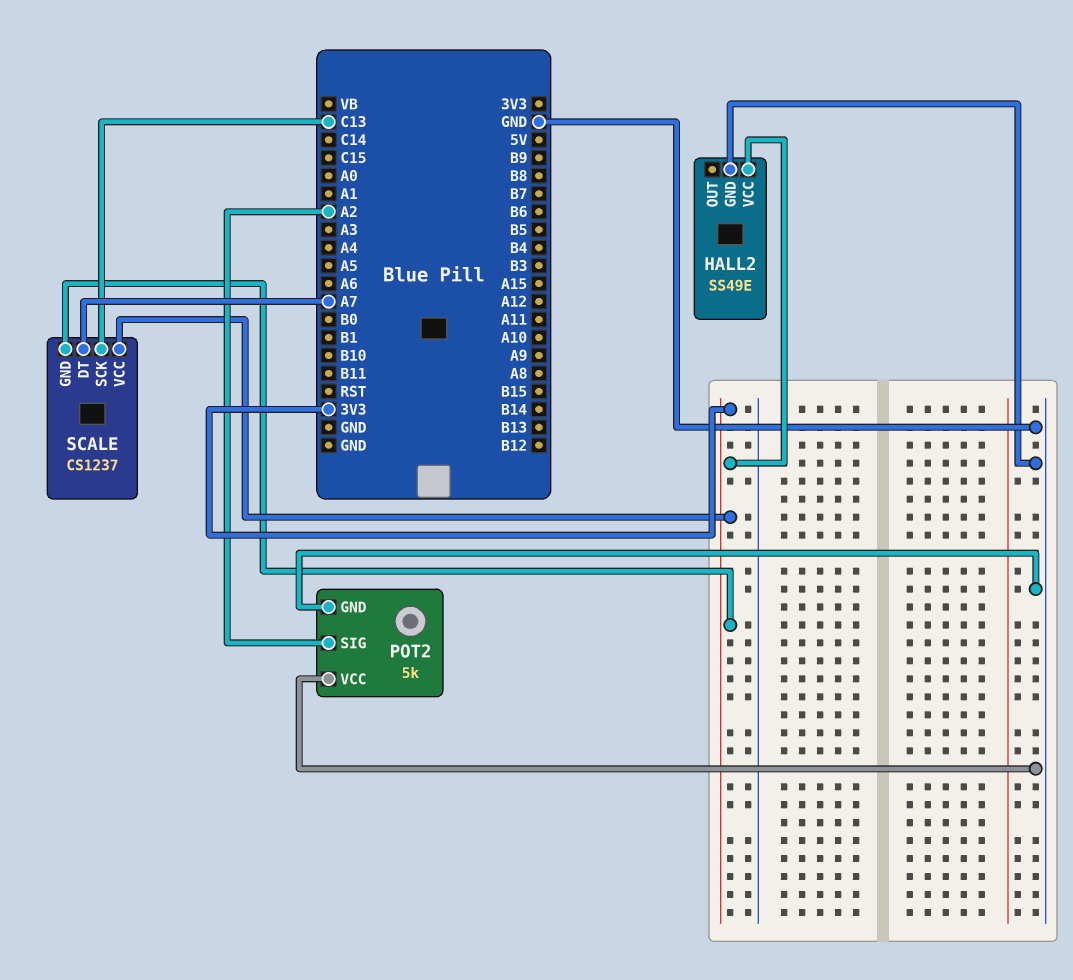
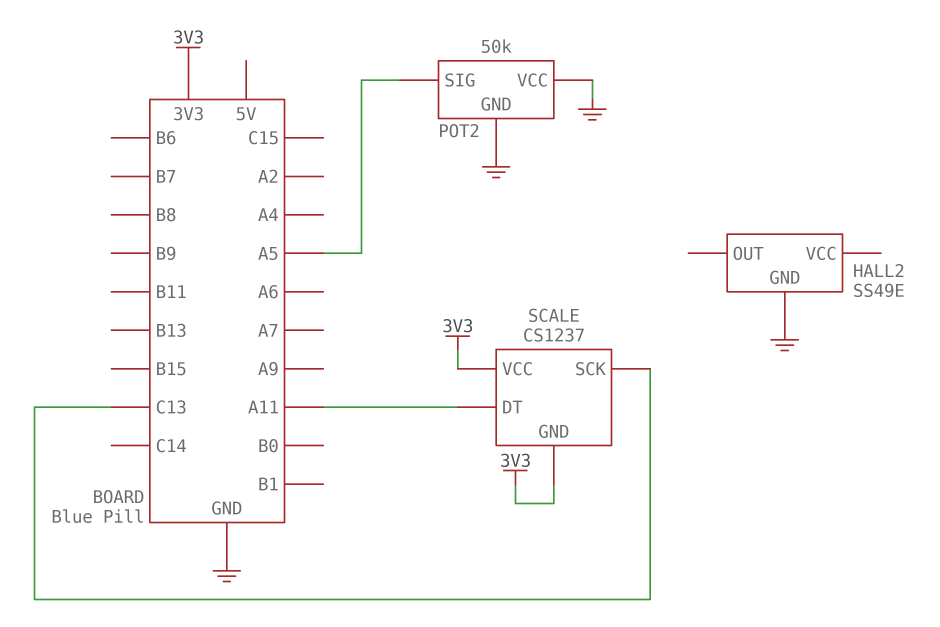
HALL2 pin VCC: 3V3 -> none
POT2: 5k -> 50k
POT2 pin SIG: A2 -> A5
SCALE pin DT: A7 -> A11

